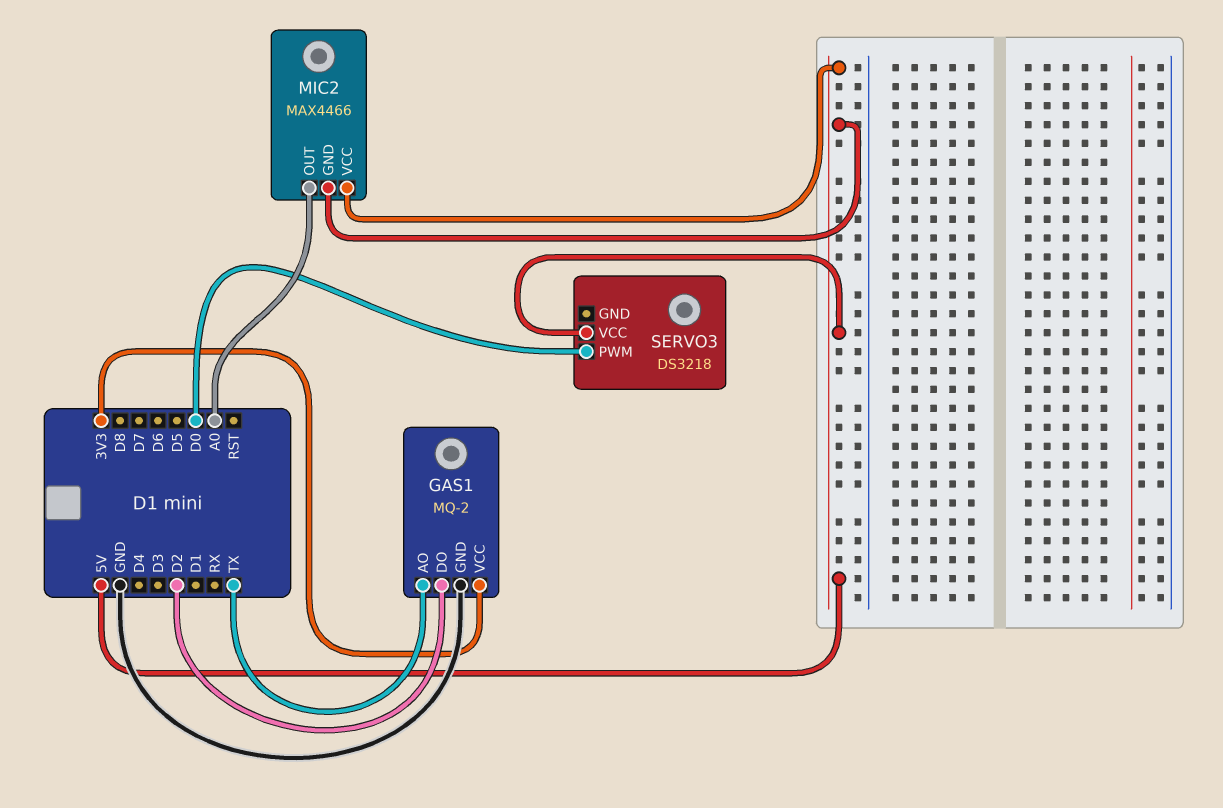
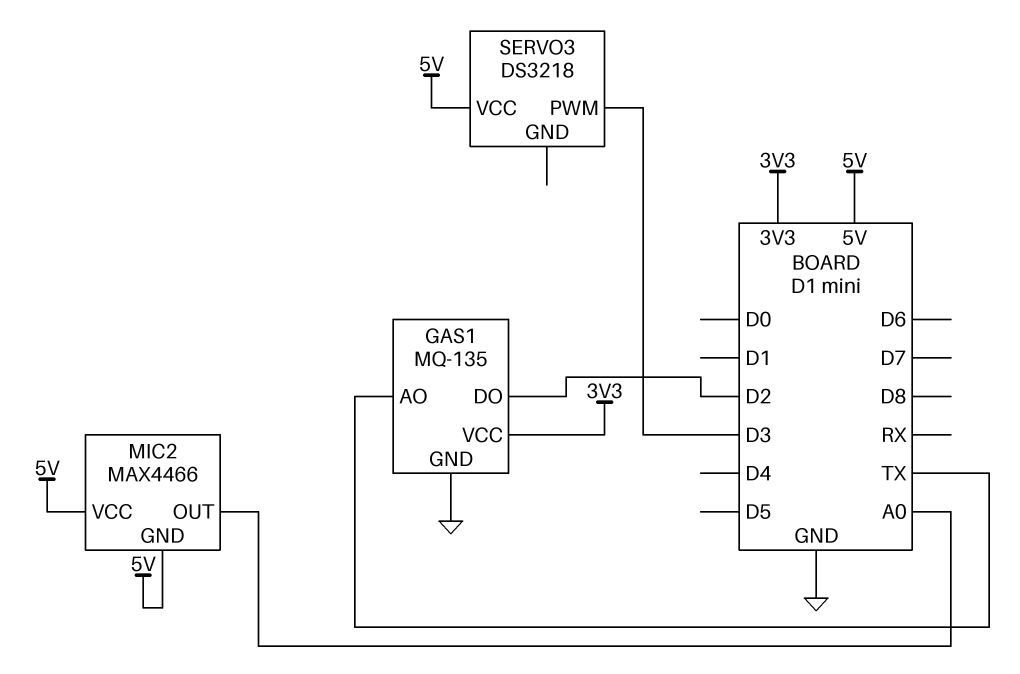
GAS1: MQ-2 -> MQ-135
SERVO3 pin PWM: D0 -> D3

